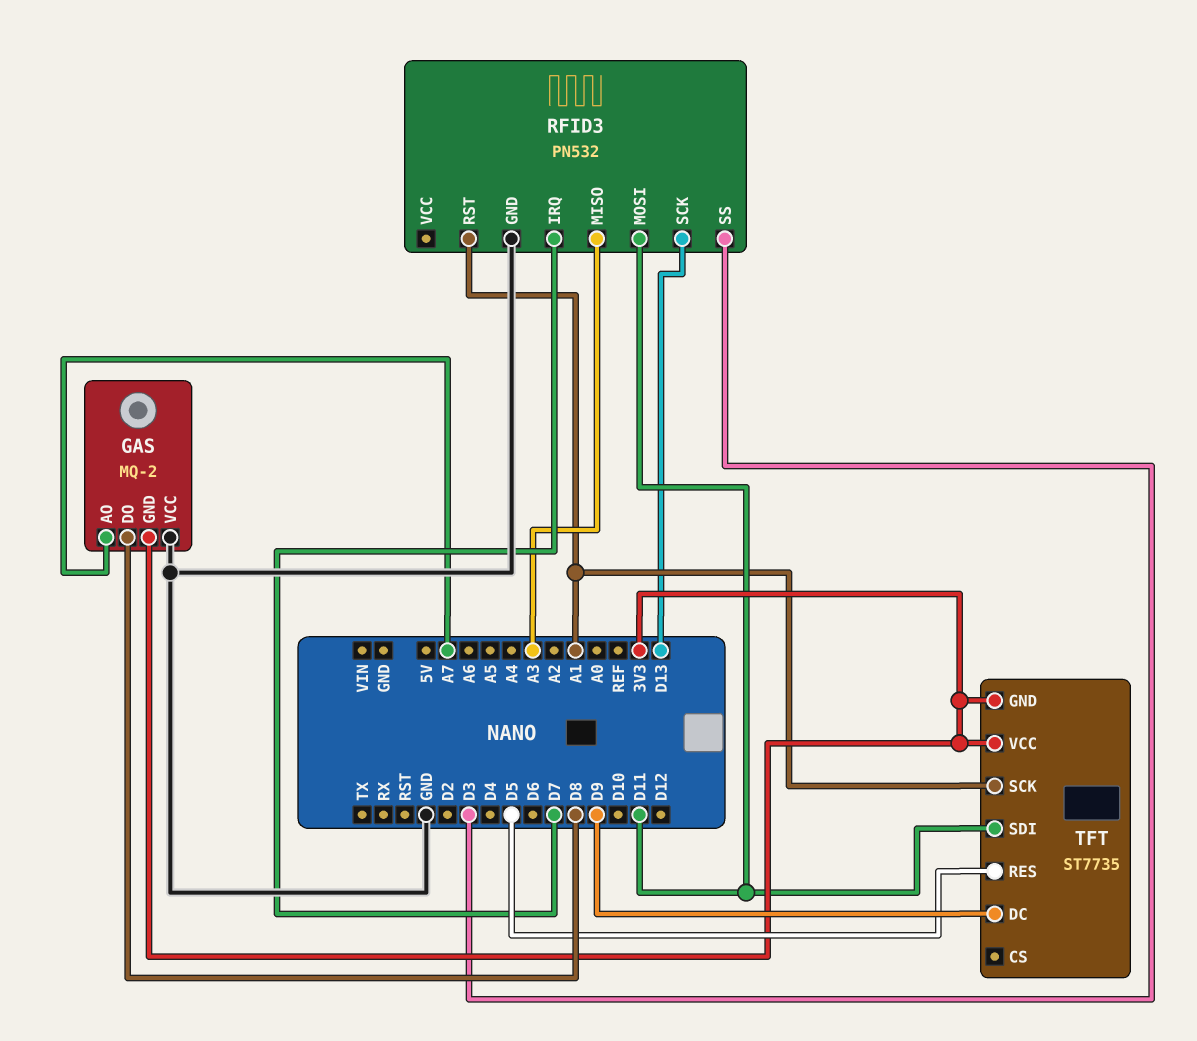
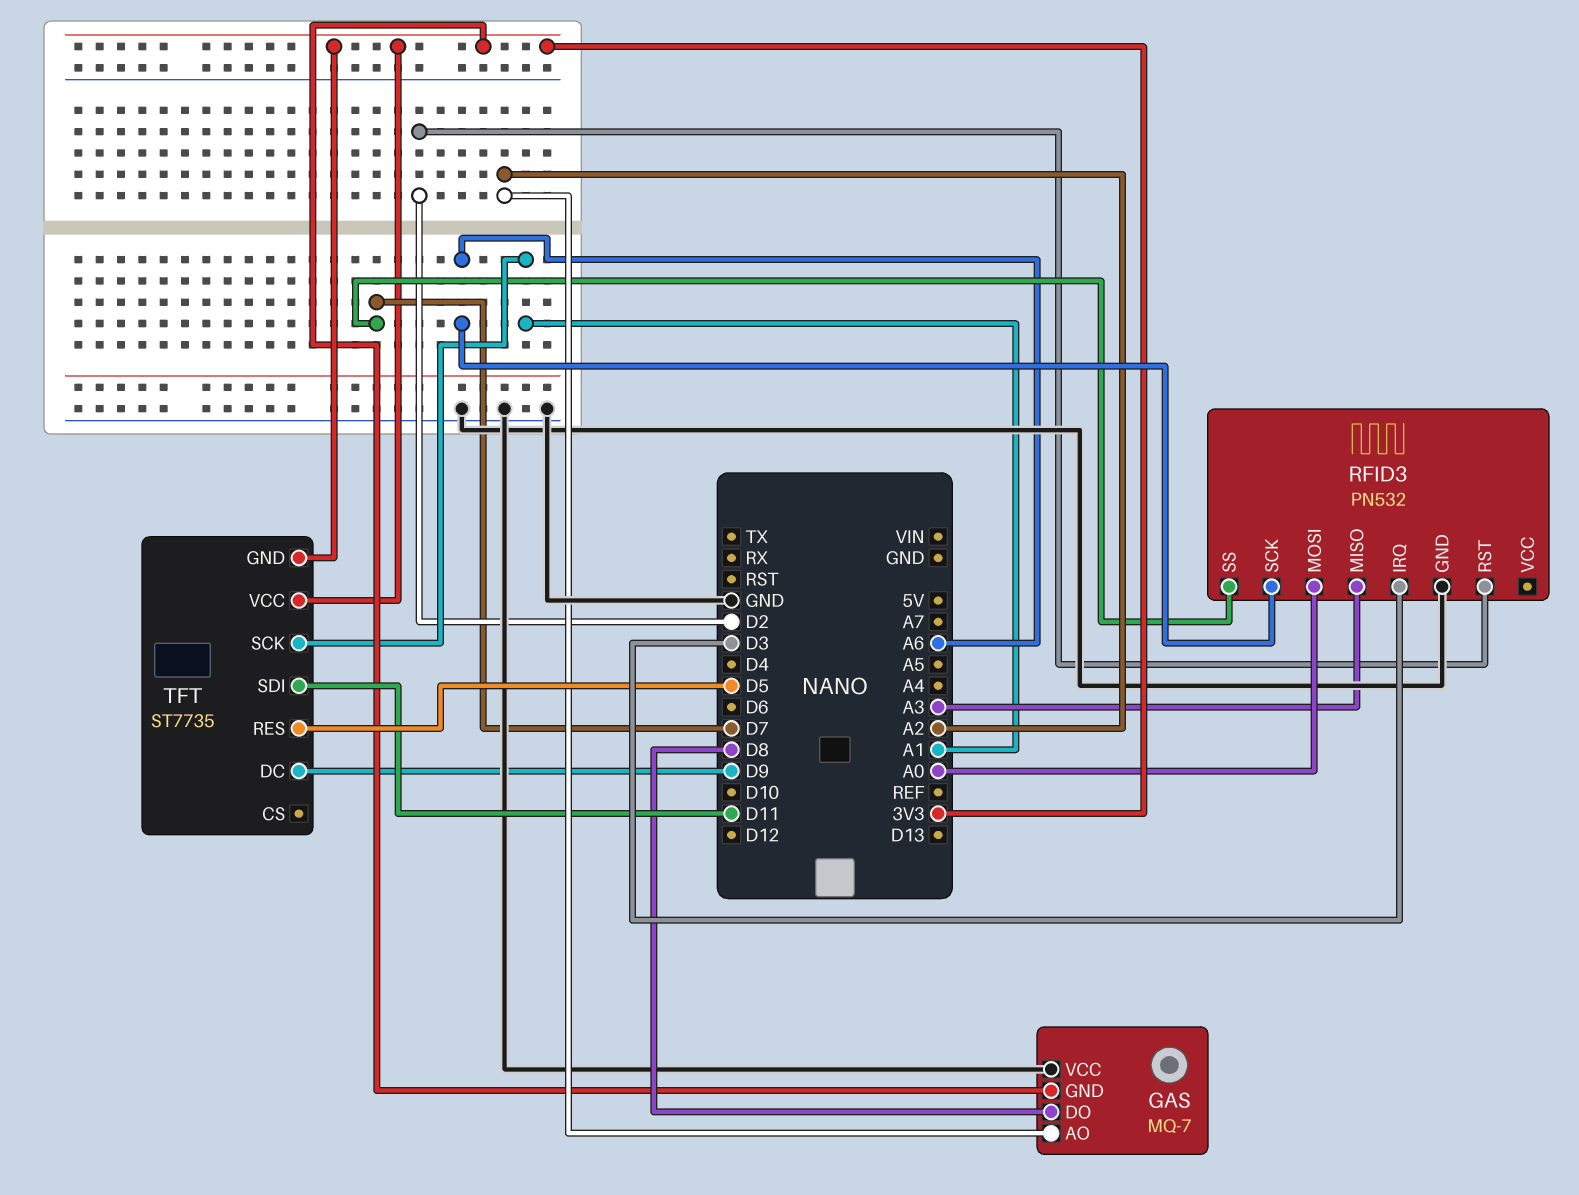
GAS: MQ-2 -> MQ-7
GAS pin AO: A7 -> A2
RFID3 pin IRQ: D7 -> D3
RFID3 pin MOSI: D11 -> A0
RFID3 pin RST: A1 -> D2
RFID3 pin SCK: D13 -> A6
RFID3 pin SS: D3 -> D7

